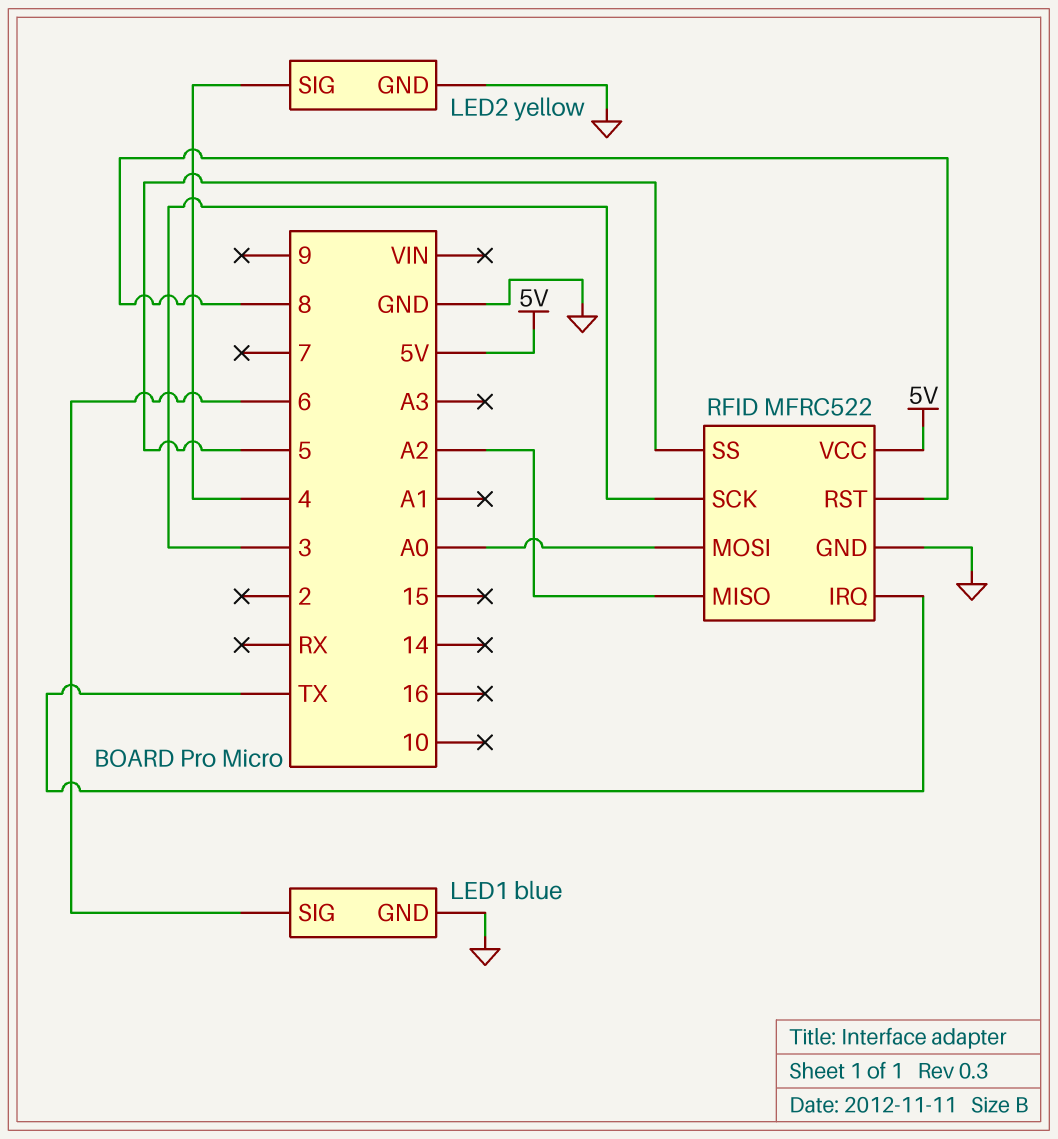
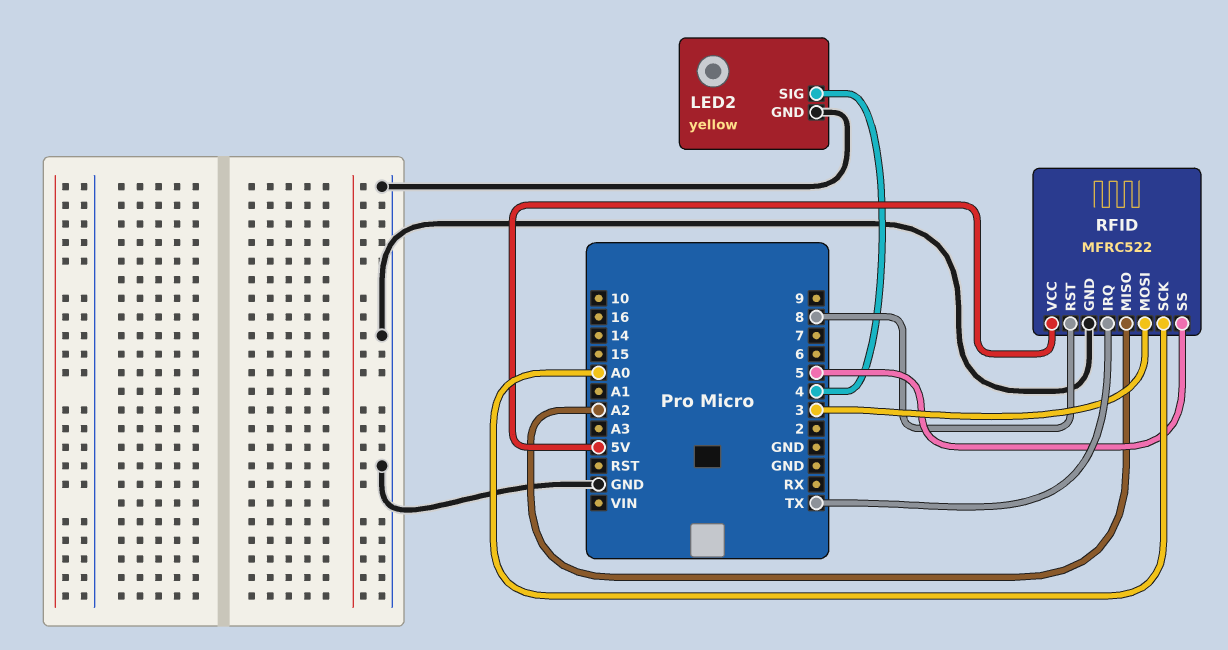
LED1: blue -> none
LED1 pin GND: GND -> none
LED1 pin SIG: 6 -> none
RFID pin MOSI: A0 -> 3
RFID pin SCK: 3 -> A0

